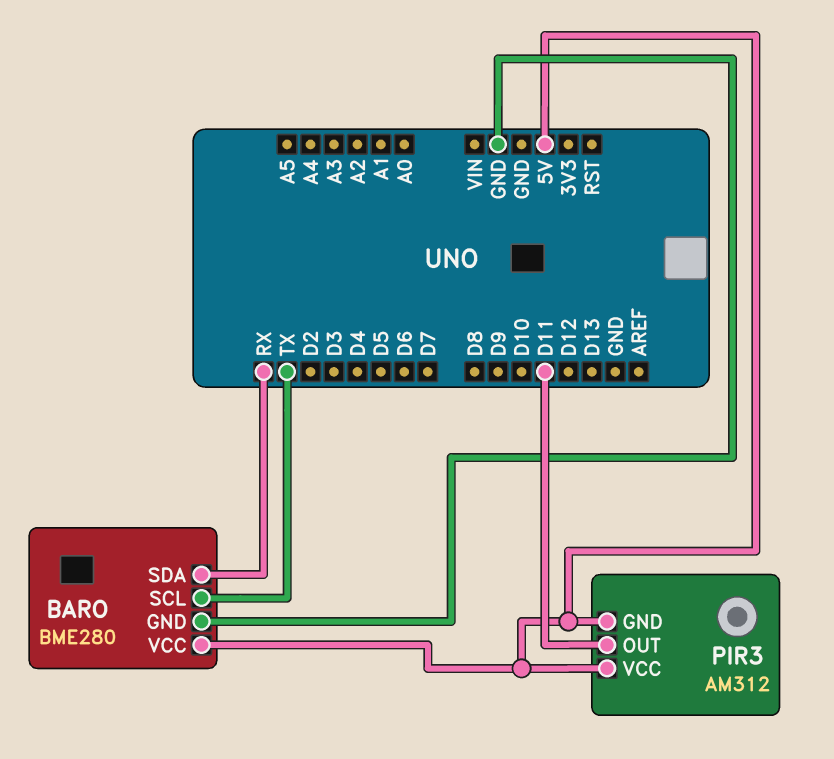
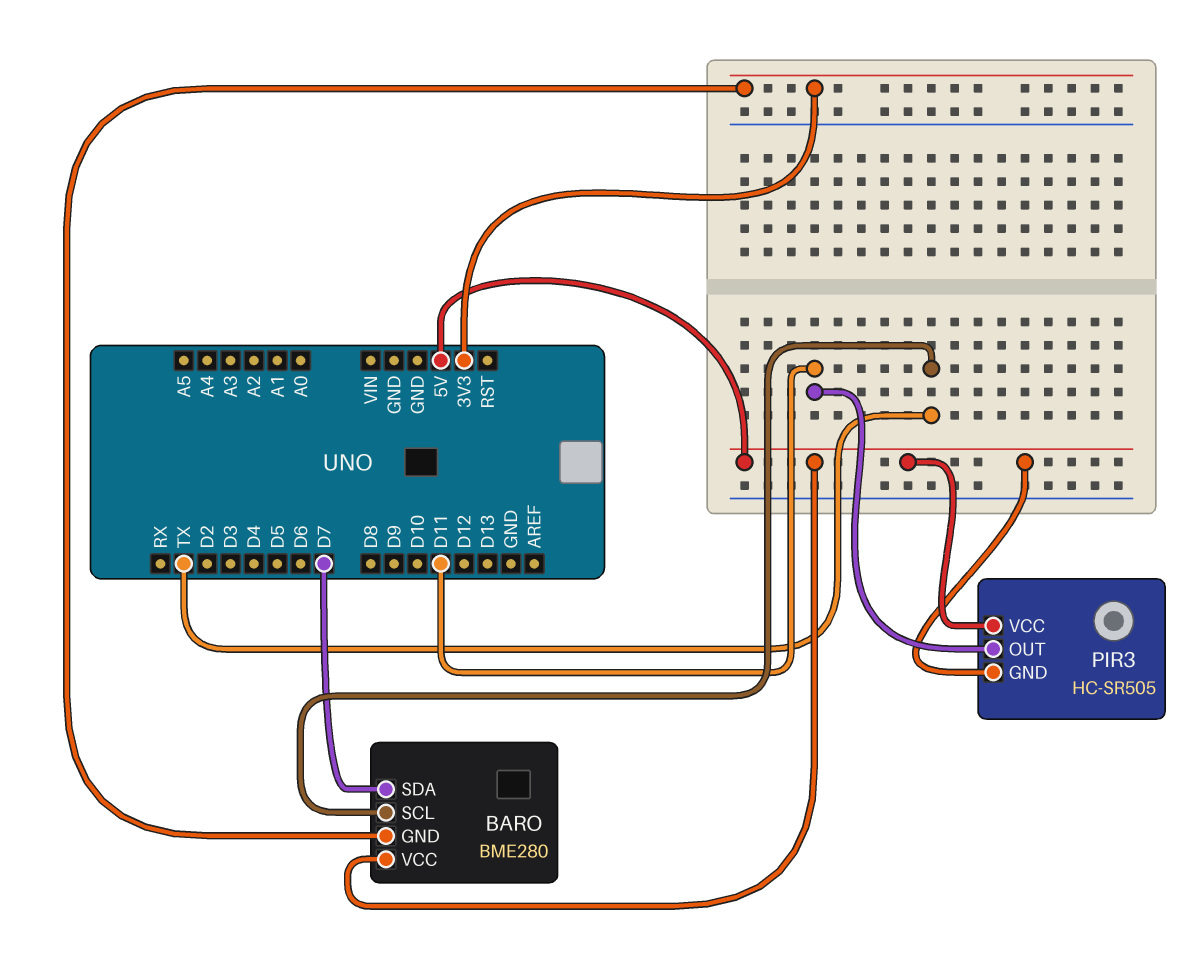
BARO pin GND: GND -> 3V3
BARO pin SDA: RX -> D7
PIR3: AM312 -> HC-SR505

